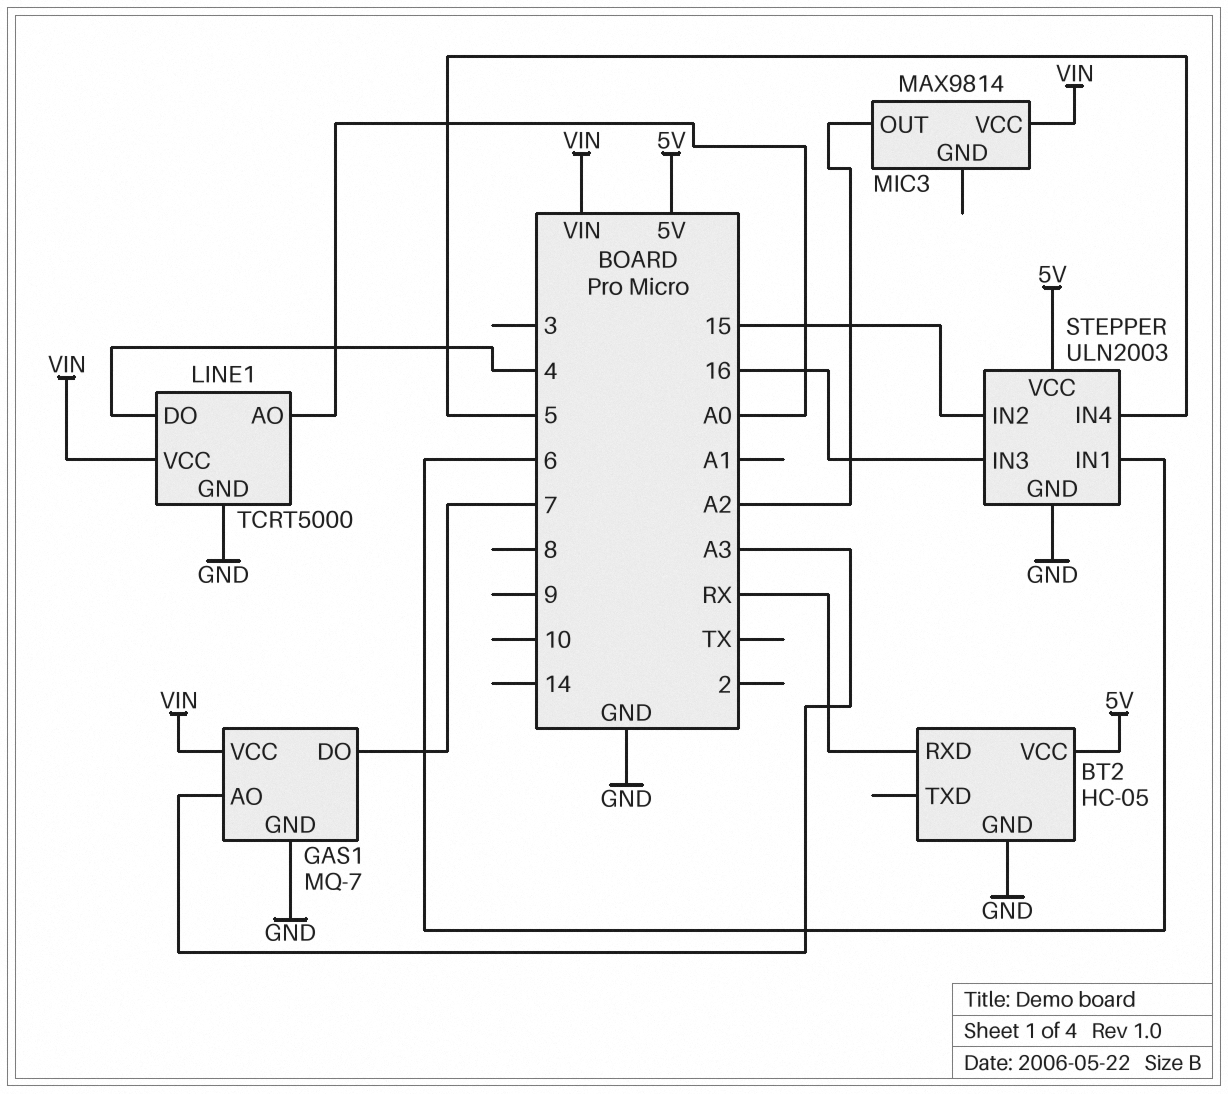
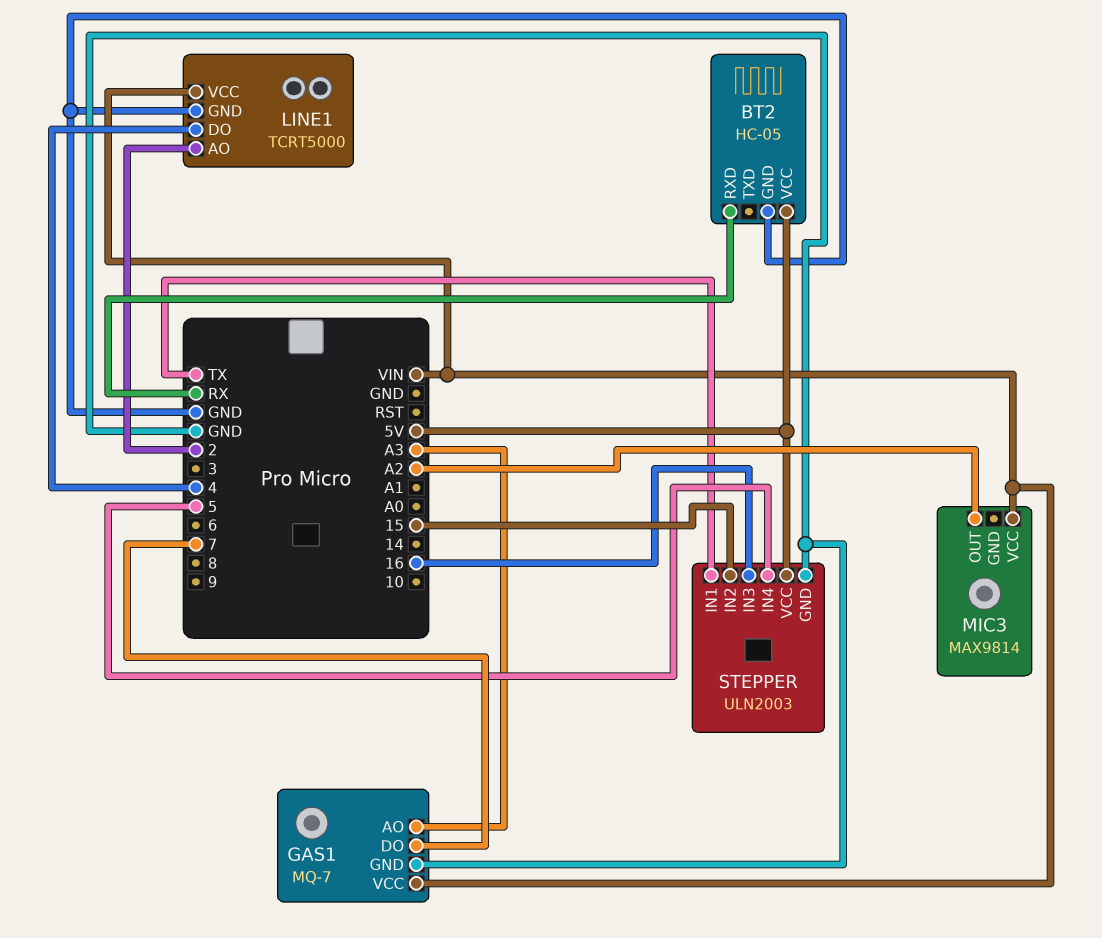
LINE1 pin AO: A0 -> 2
STEPPER pin IN1: 6 -> TX

